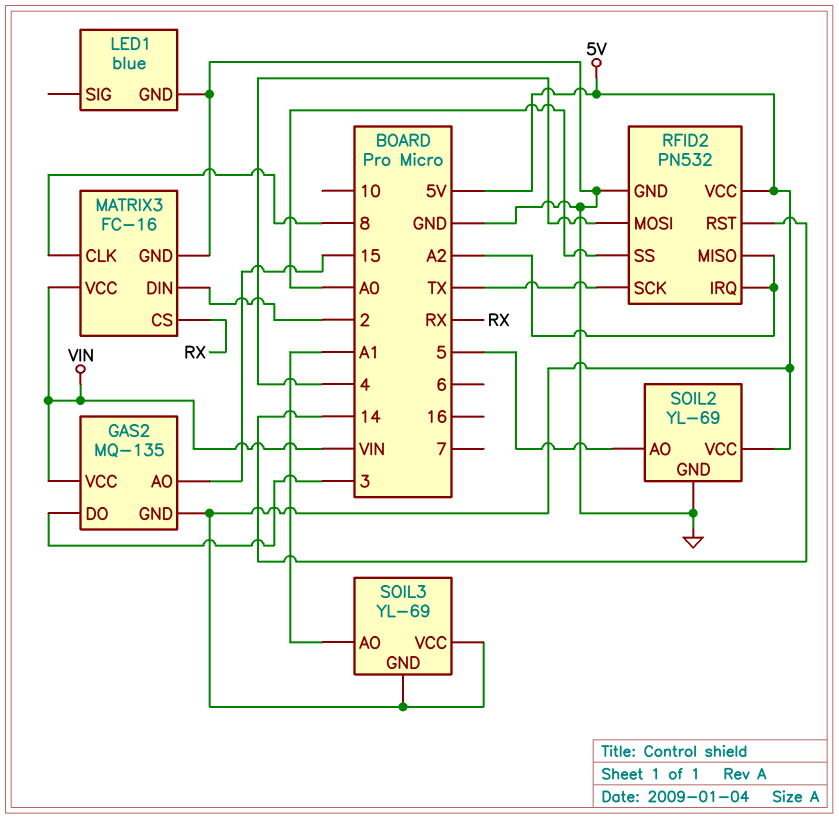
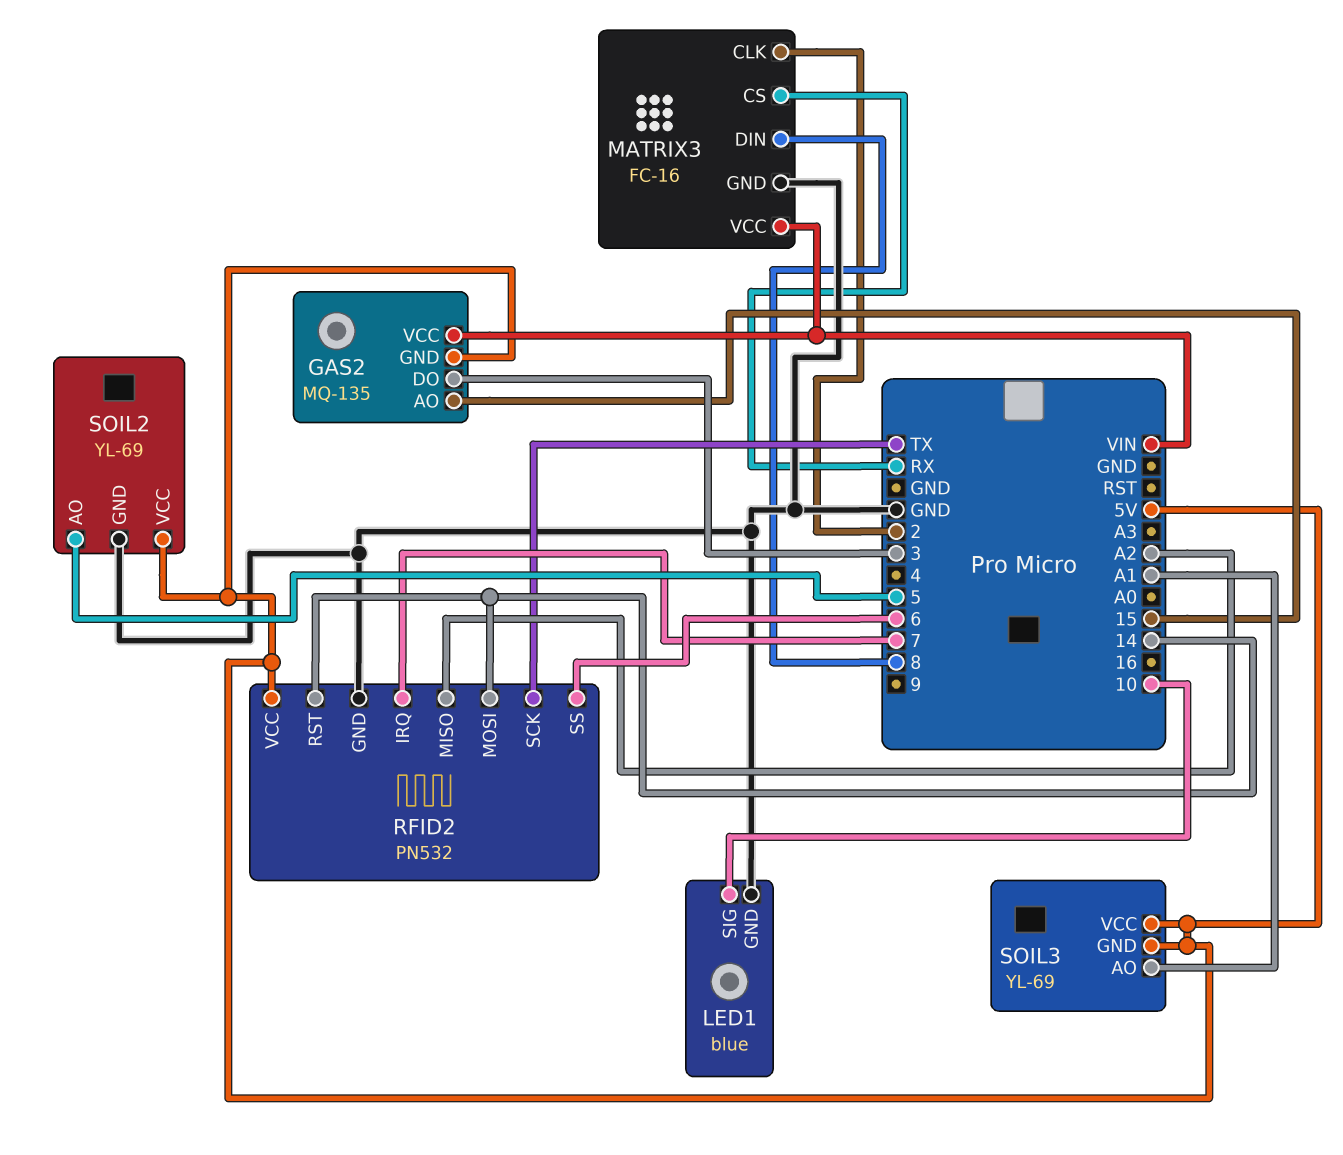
LED1 pin SIG: none -> 10
MATRIX3 pin CLK: 8 -> 2
MATRIX3 pin DIN: 2 -> 8
RFID2 pin IRQ: A2 -> 7
RFID2 pin MOSI: 4 -> 14
RFID2 pin SS: A0 -> 6

